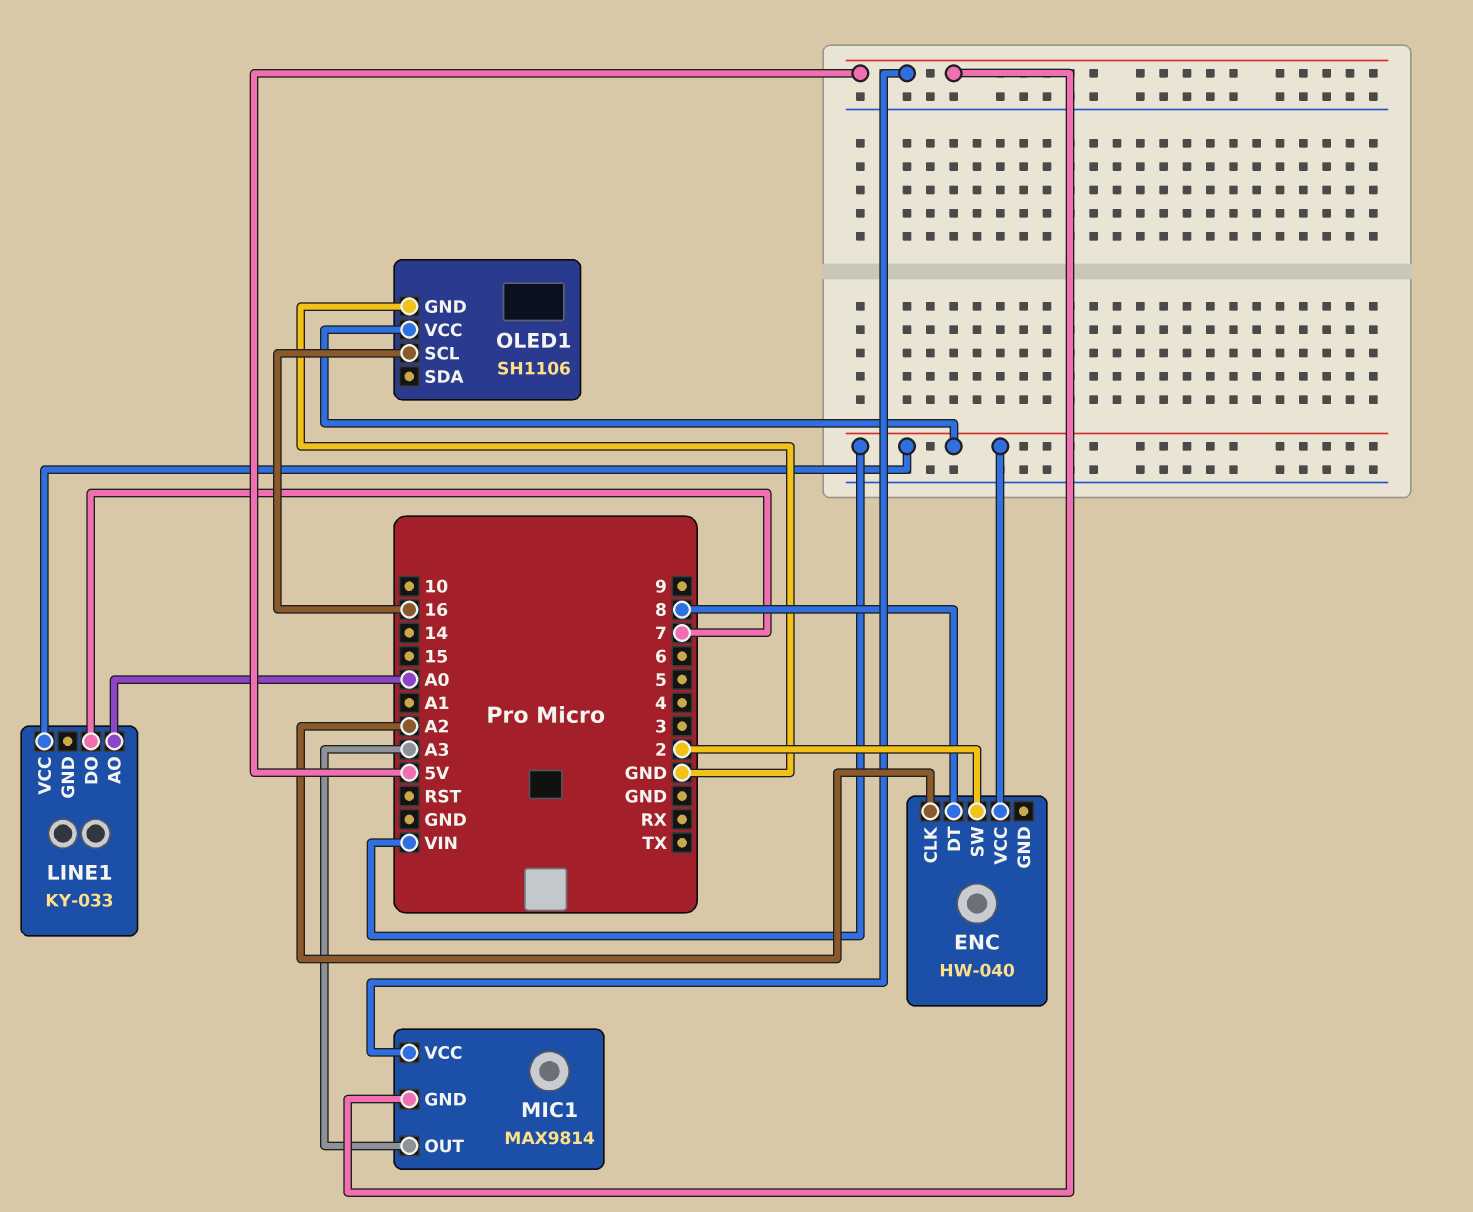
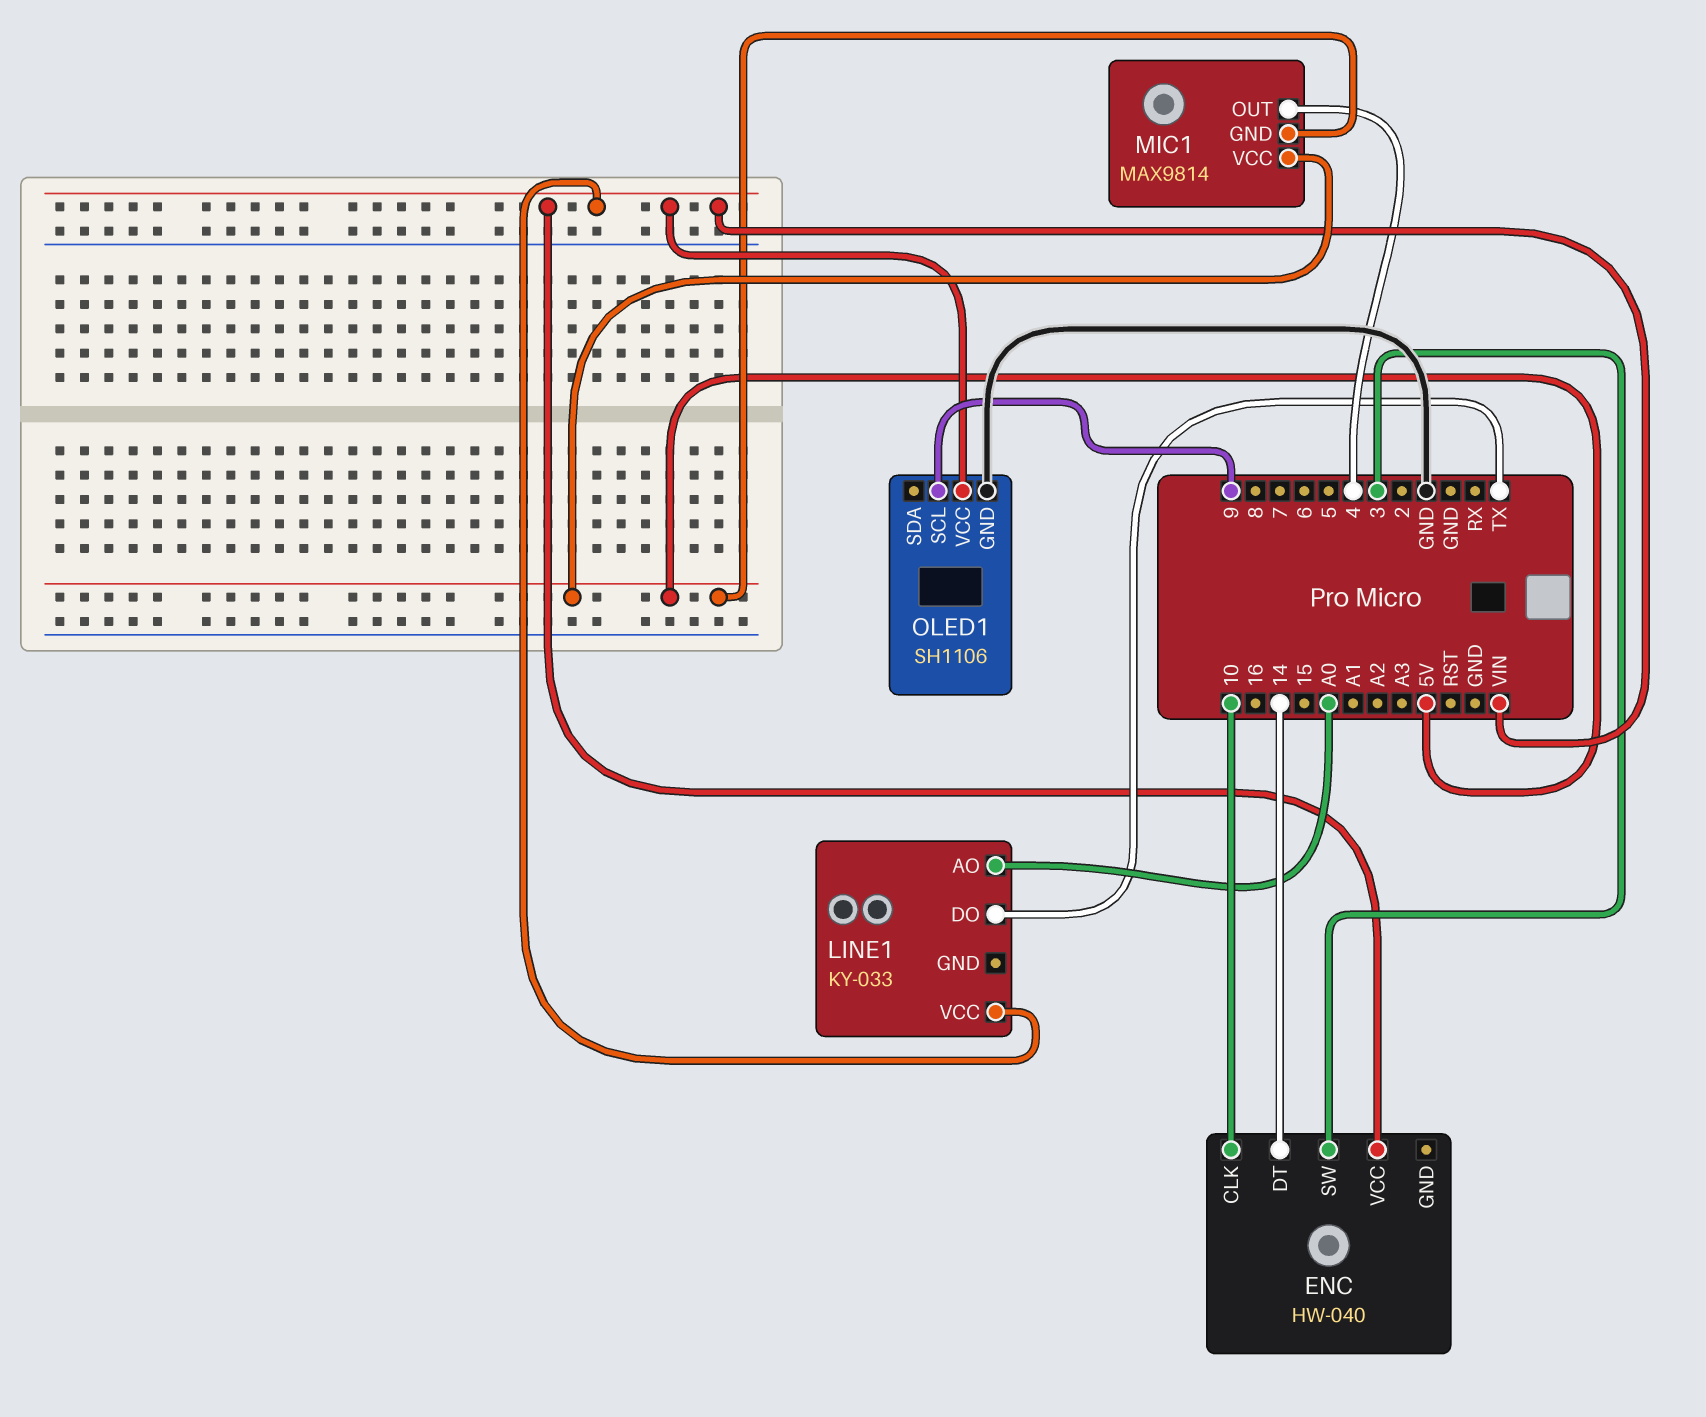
ENC pin CLK: A2 -> 10
ENC pin DT: 8 -> 14
ENC pin SW: 2 -> 3
LINE1 pin DO: 7 -> TX
MIC1 pin OUT: A3 -> 4
OLED1 pin SCL: 16 -> 9

